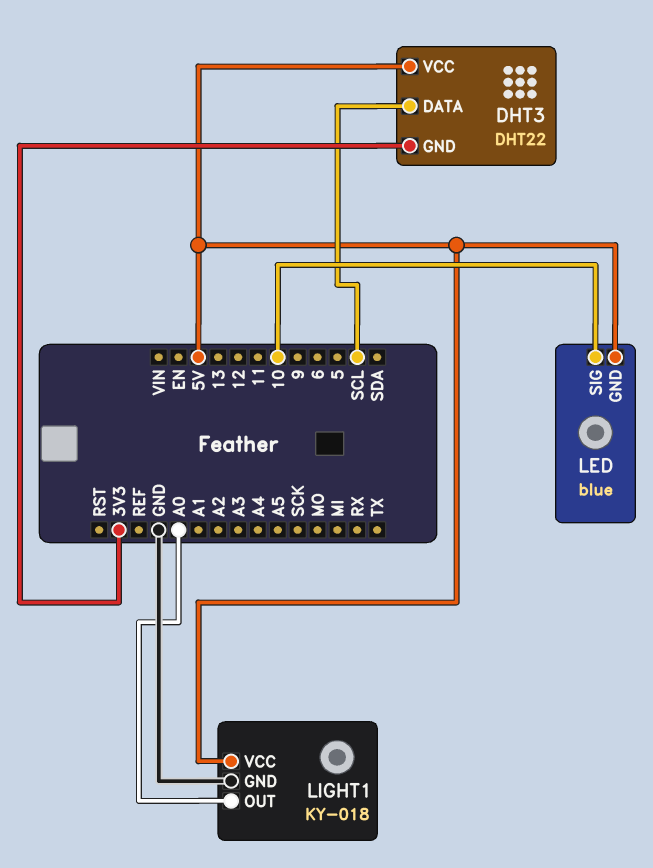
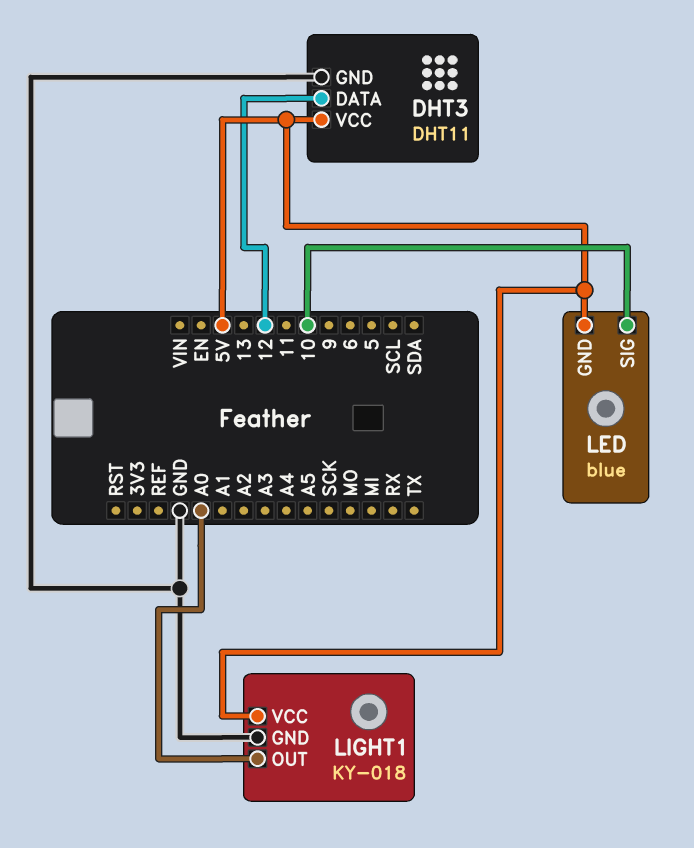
DHT3: DHT22 -> DHT11
DHT3 pin DATA: SCL -> 12
DHT3 pin GND: 3V3 -> GND

